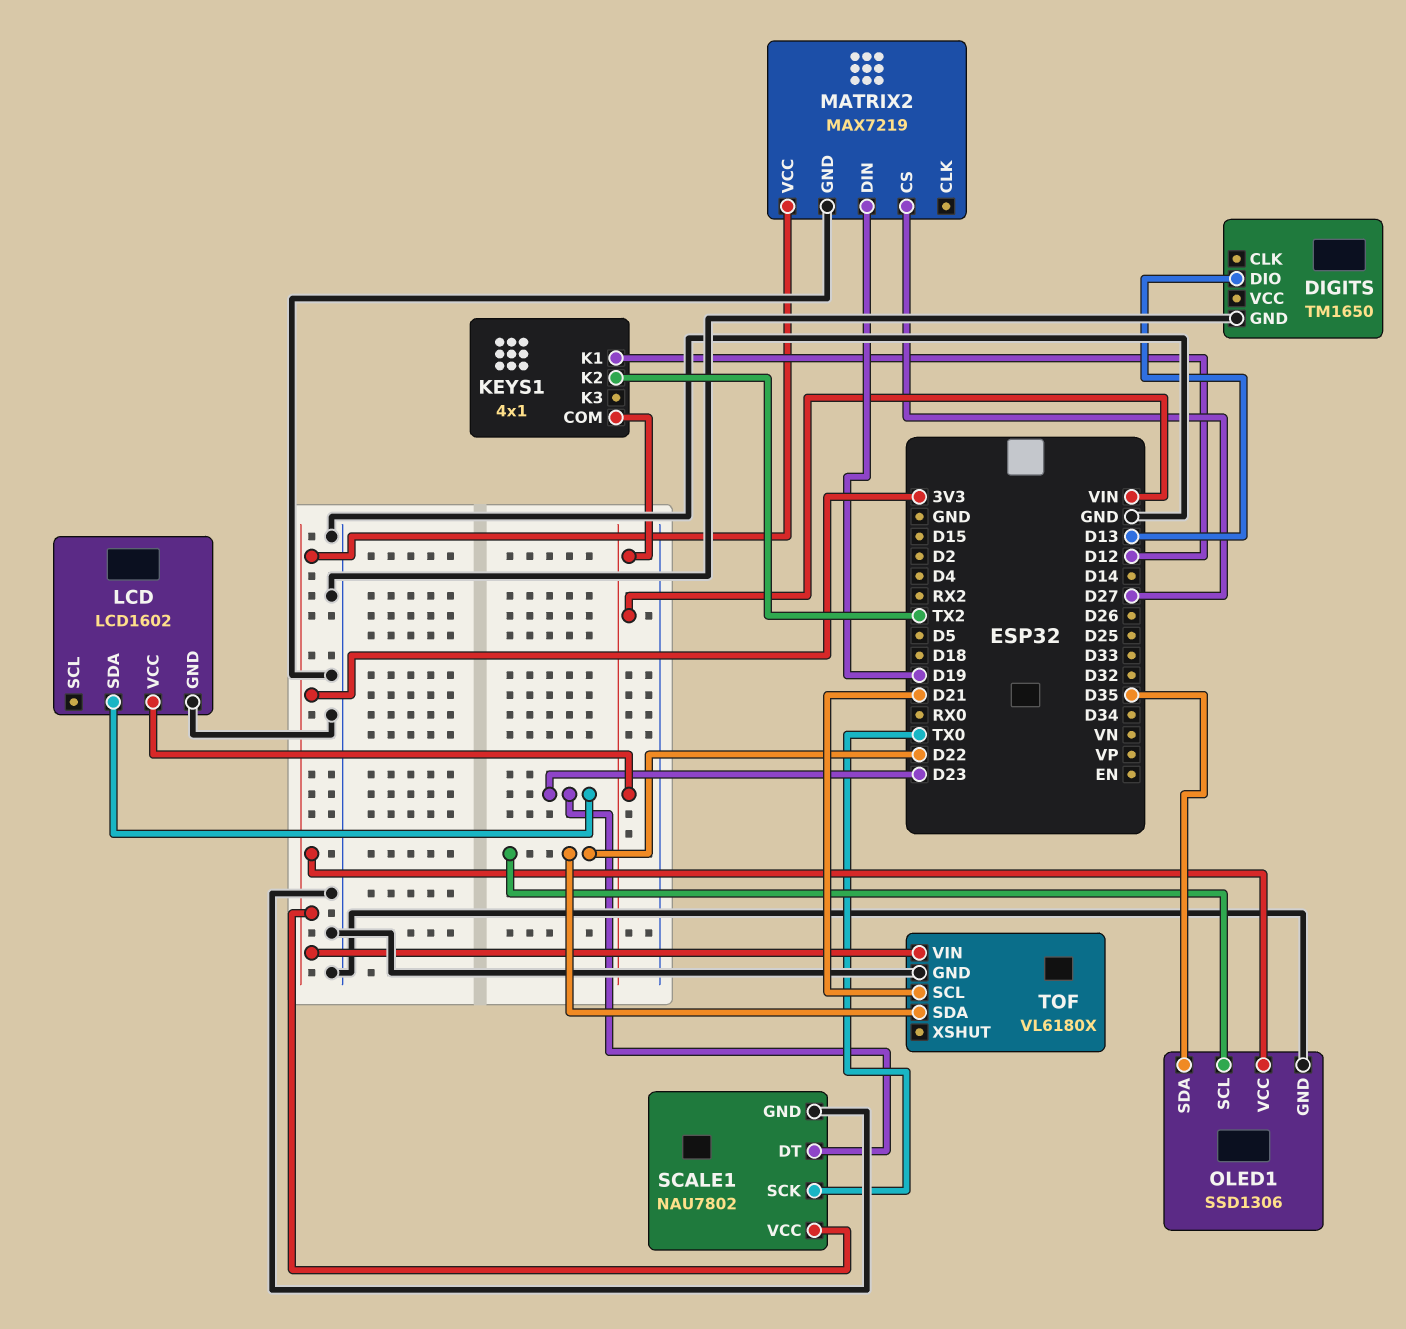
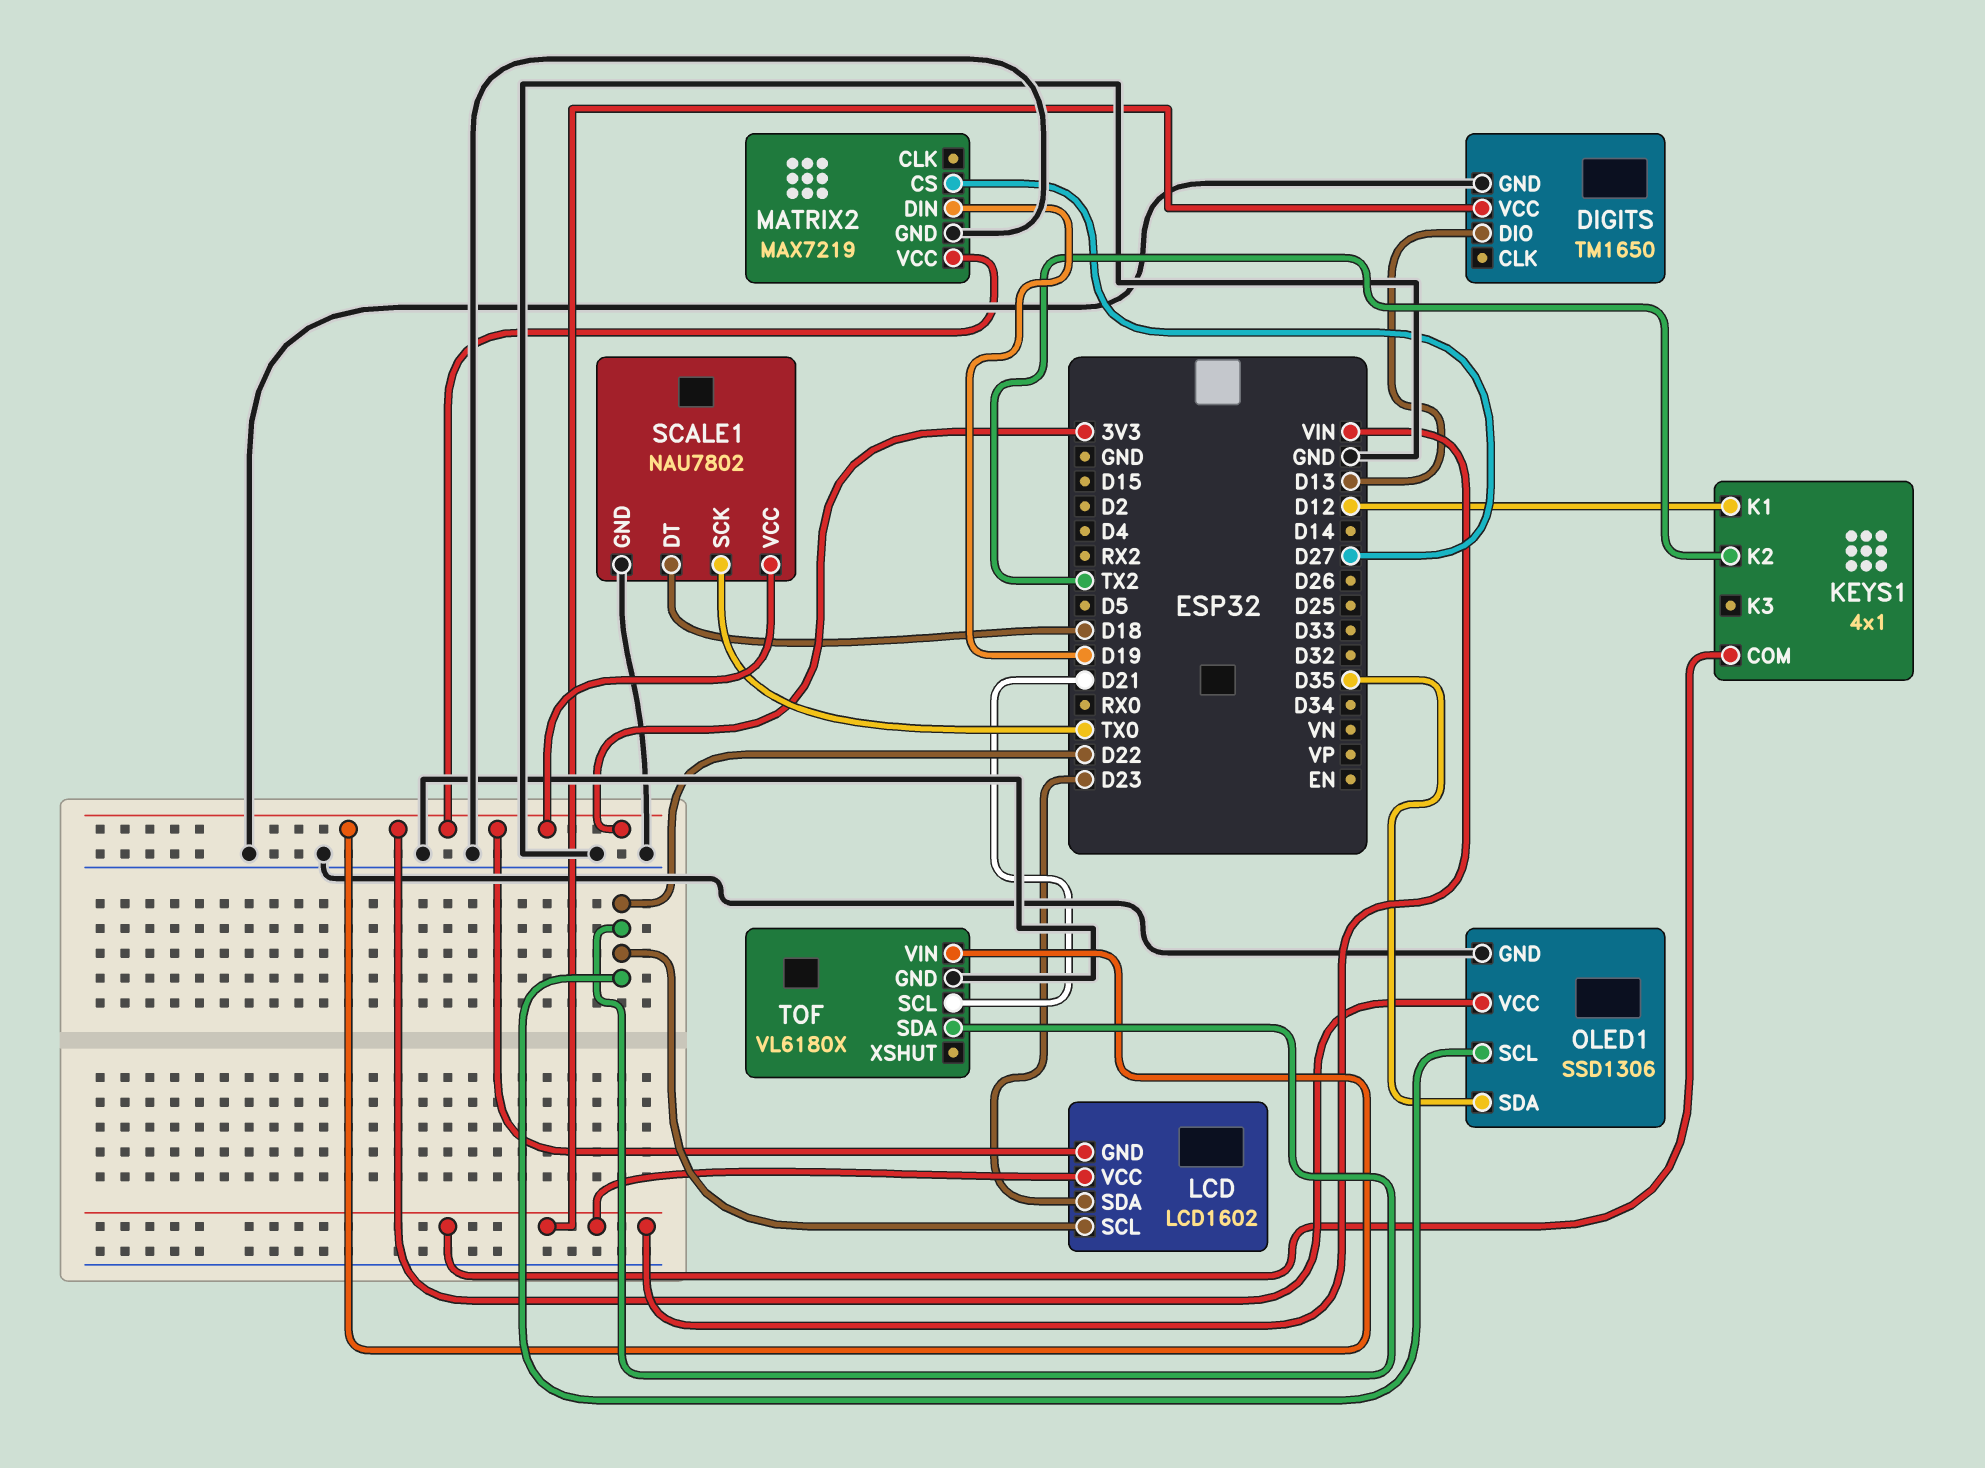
DIGITS pin VCC: none -> VIN
LCD pin GND: GND -> 3V3
LCD pin SCL: none -> D22
SCALE1 pin DT: D23 -> D18

